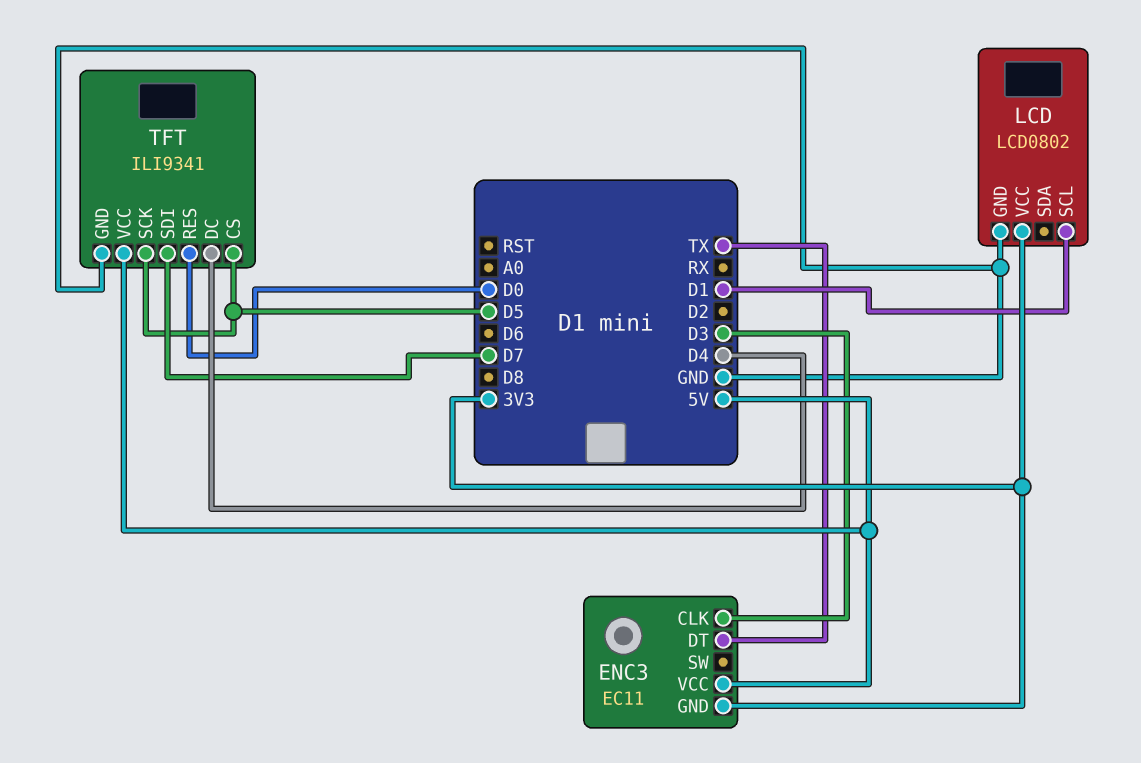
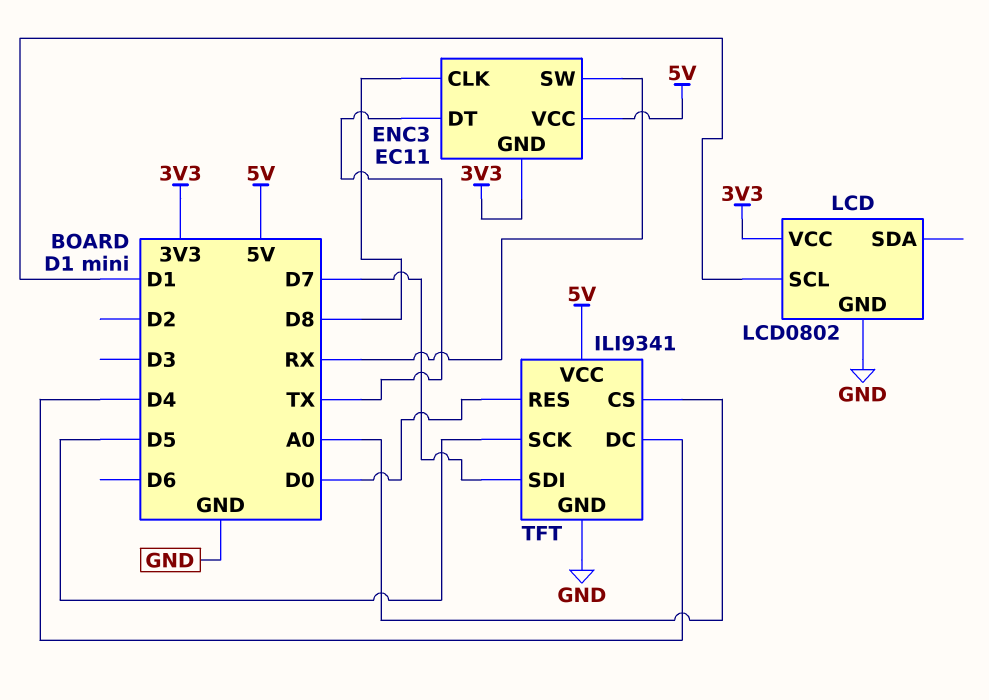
ENC3 pin CLK: D3 -> D8
ENC3 pin SW: none -> RX
TFT pin CS: D5 -> A0

